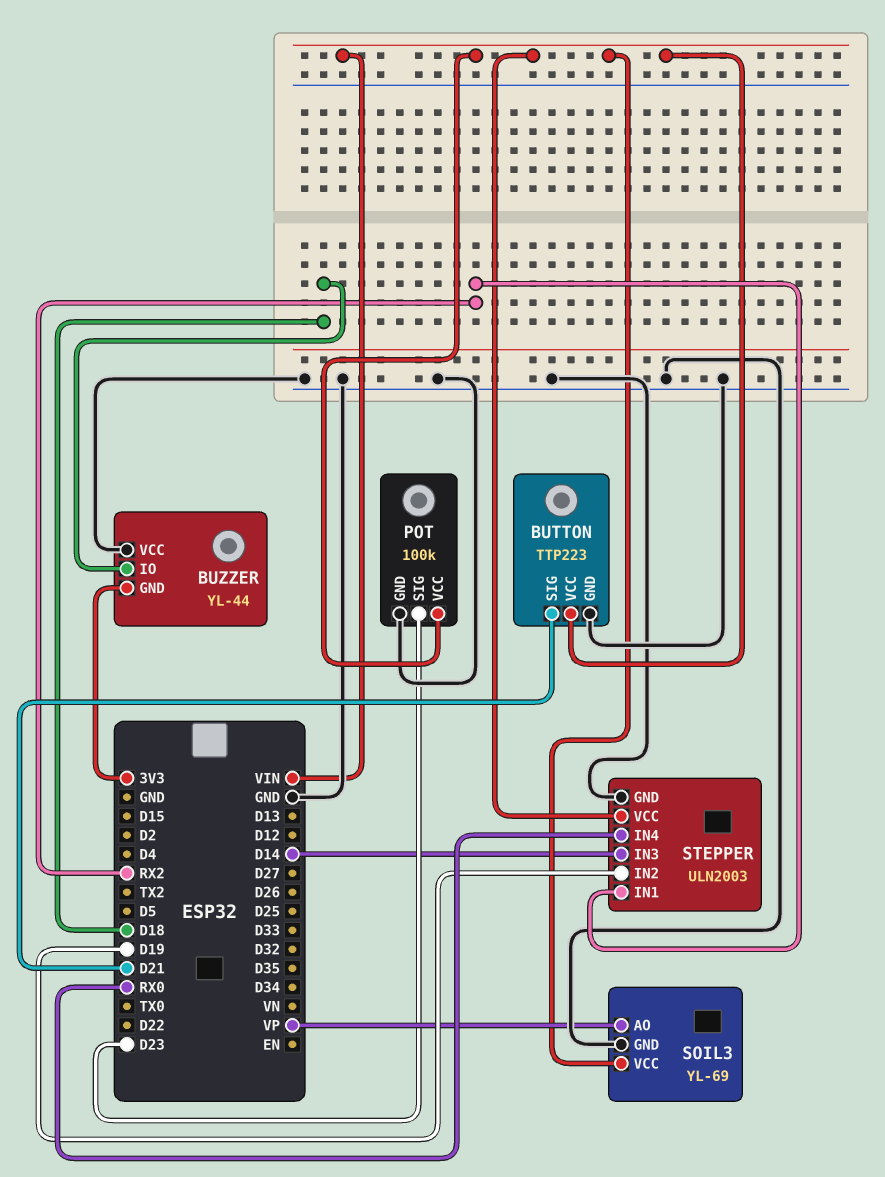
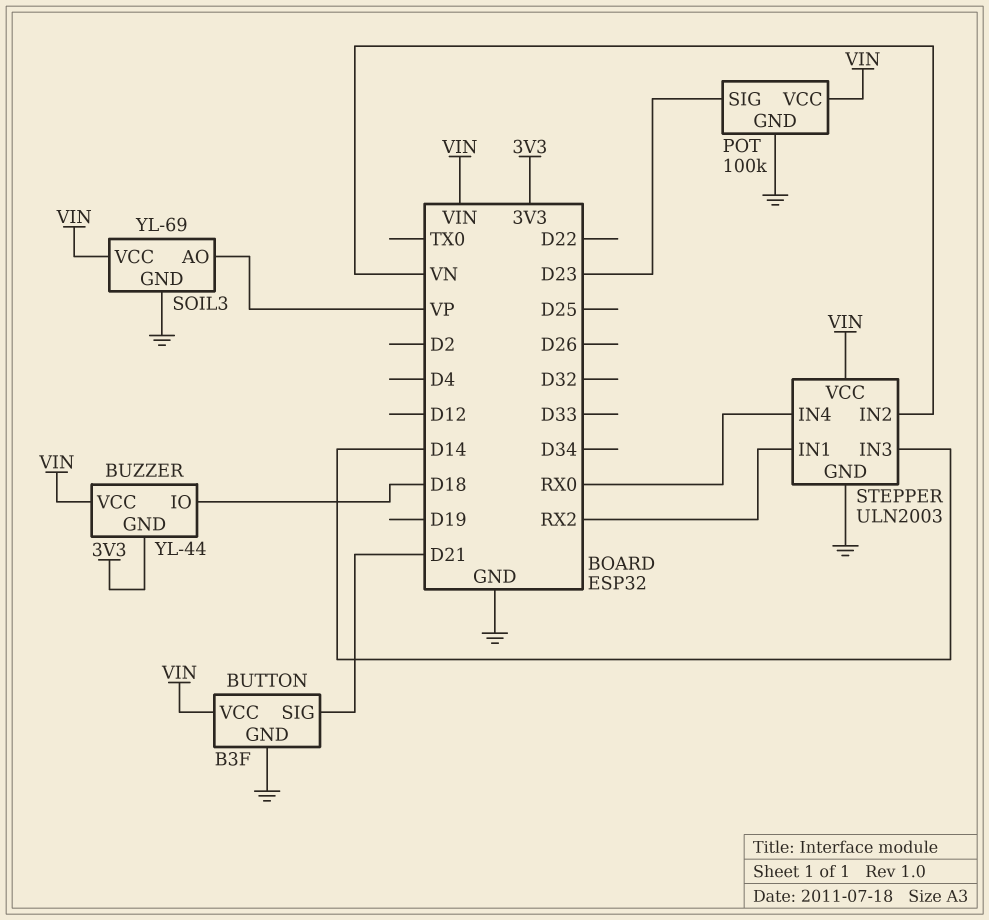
BUTTON: TTP223 -> B3F
BUZZER pin VCC: GND -> VIN
STEPPER pin IN2: D19 -> VN

